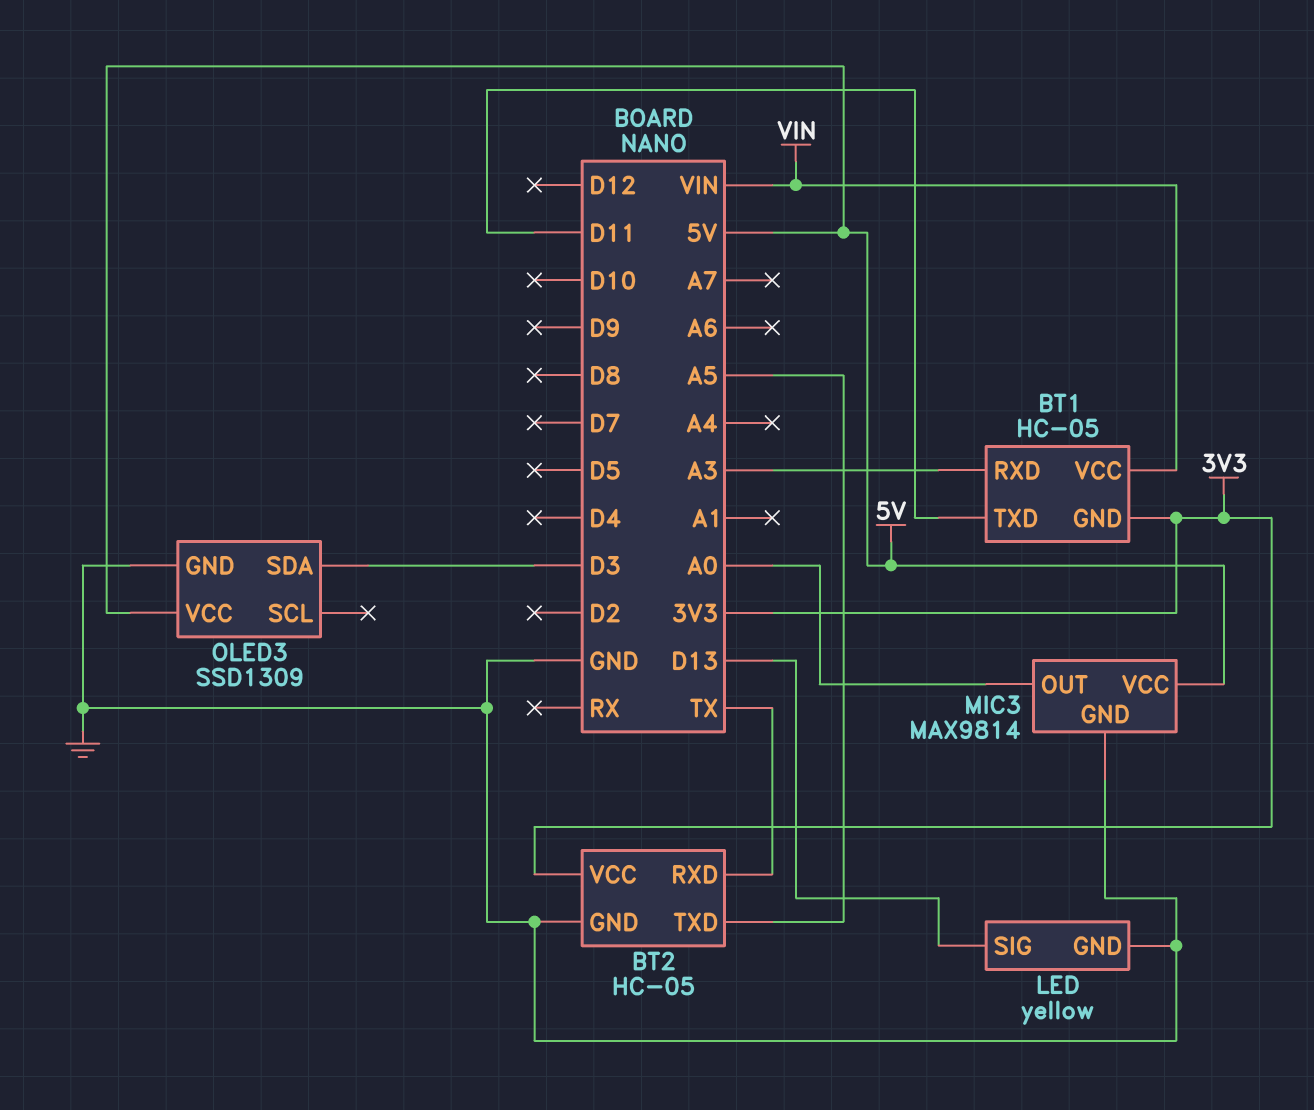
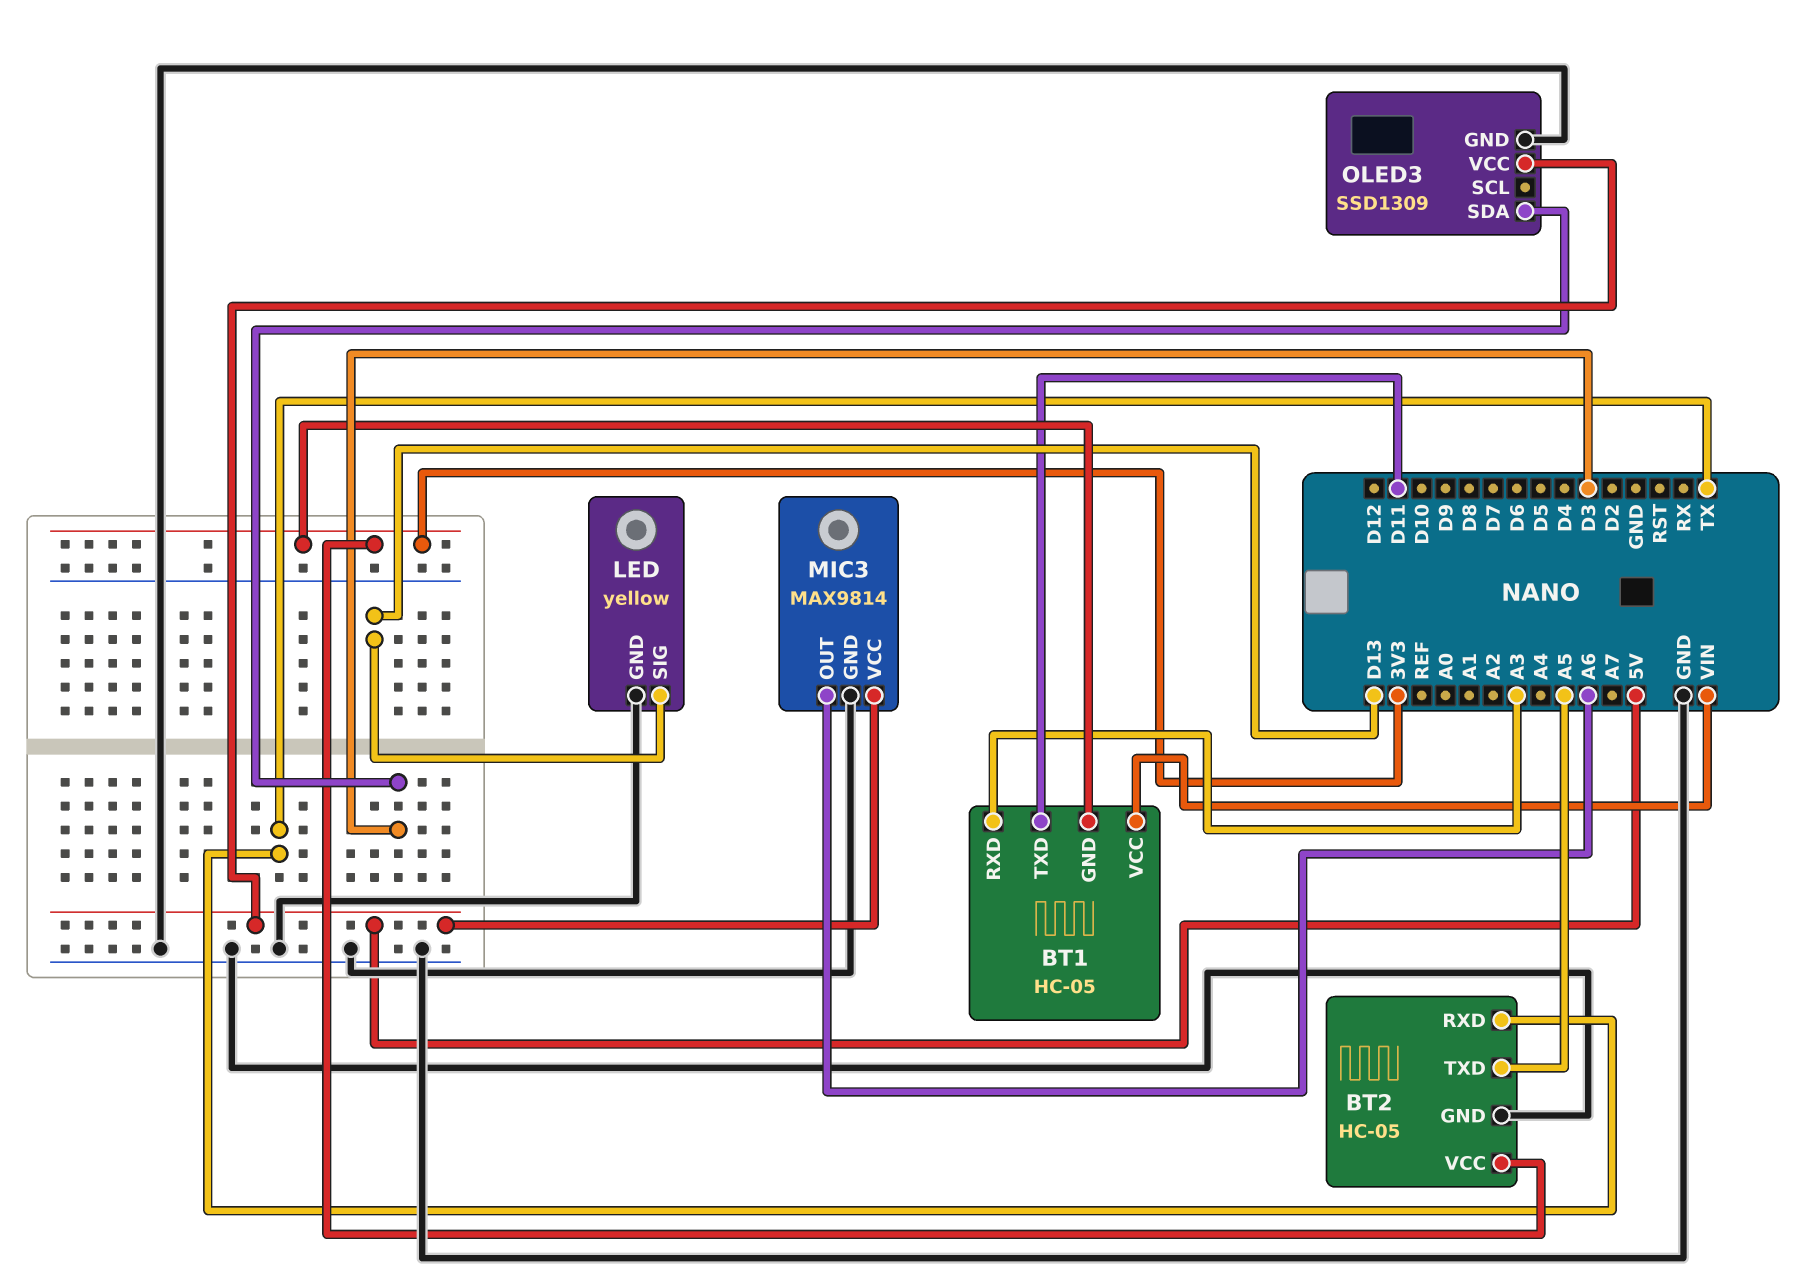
MIC3 pin OUT: A0 -> A6

